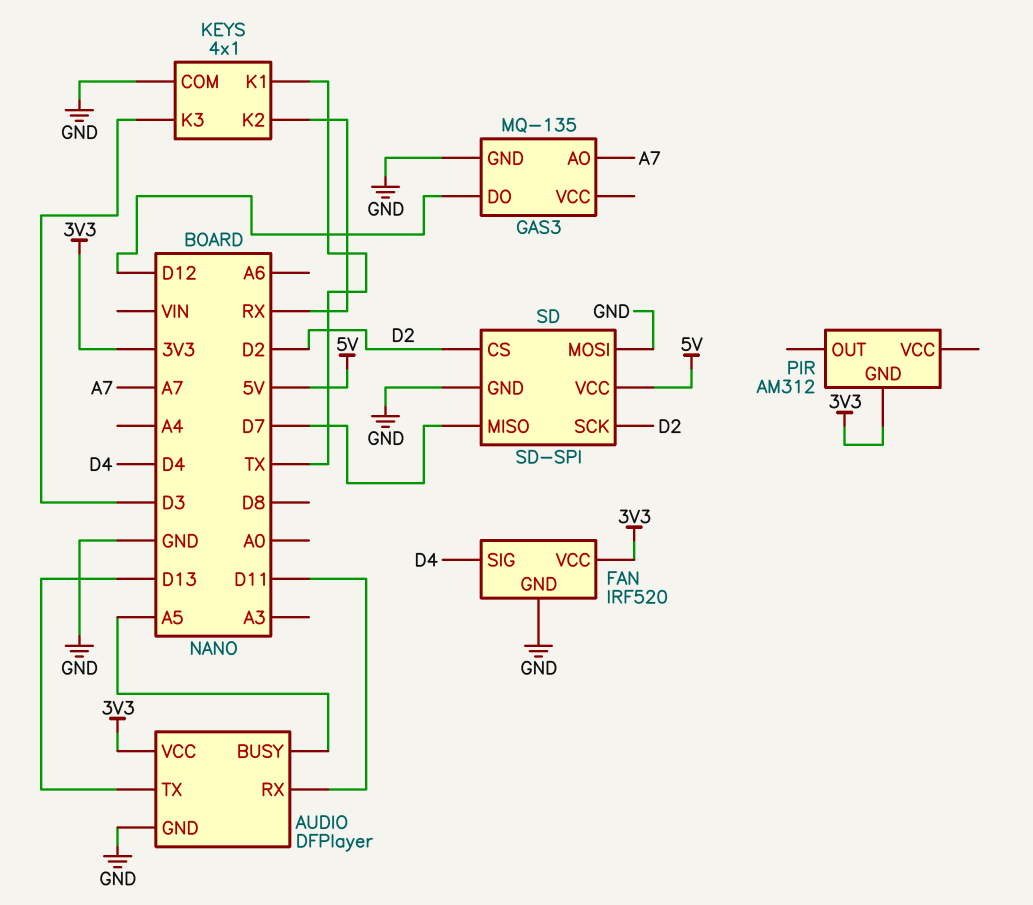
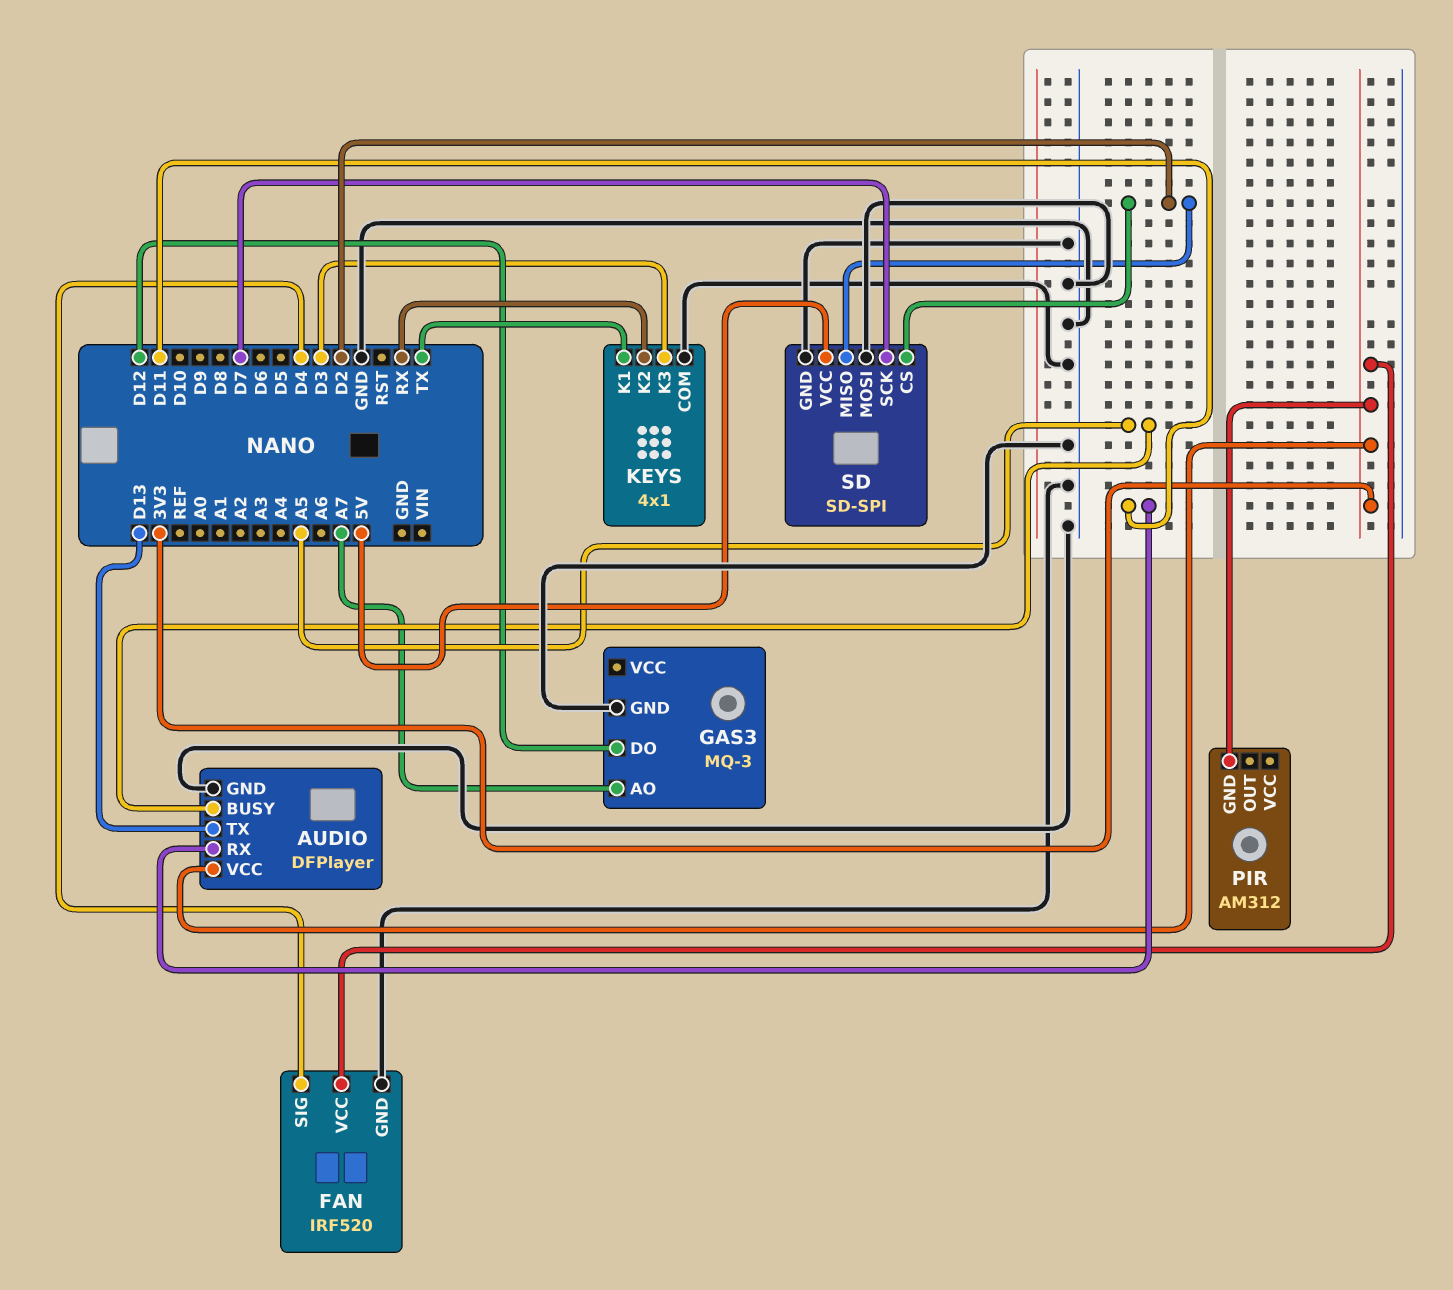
GAS3: MQ-135 -> MQ-3
SD pin MISO: D7 -> D2
SD pin SCK: D2 -> D7

